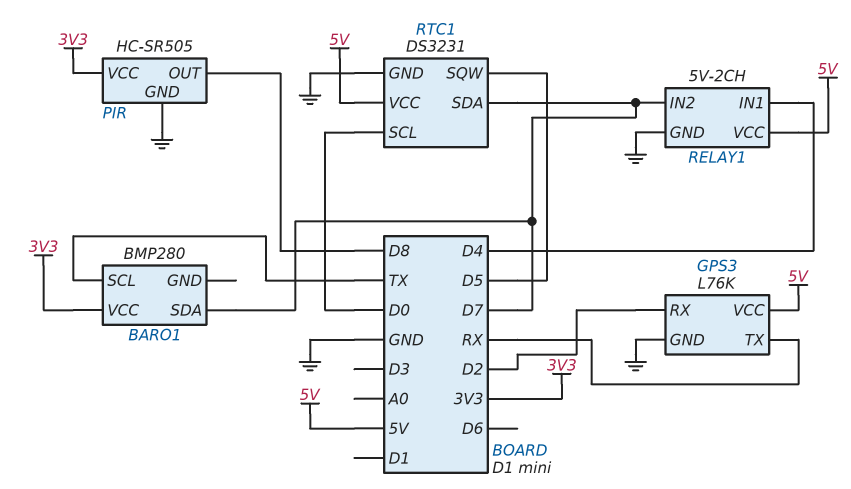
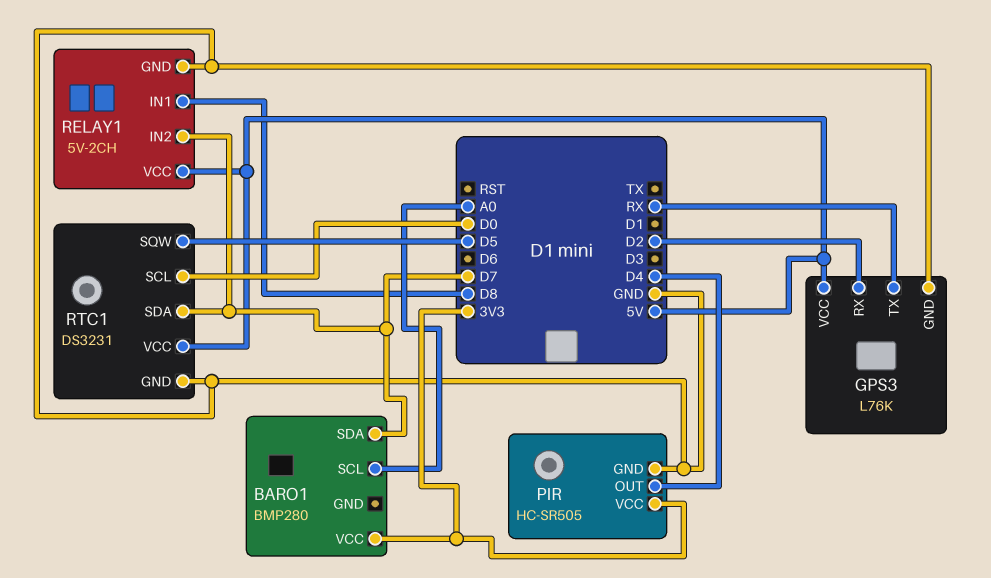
BARO1 pin SCL: TX -> A0
PIR pin OUT: D8 -> D4
RELAY1 pin IN1: D4 -> D8

